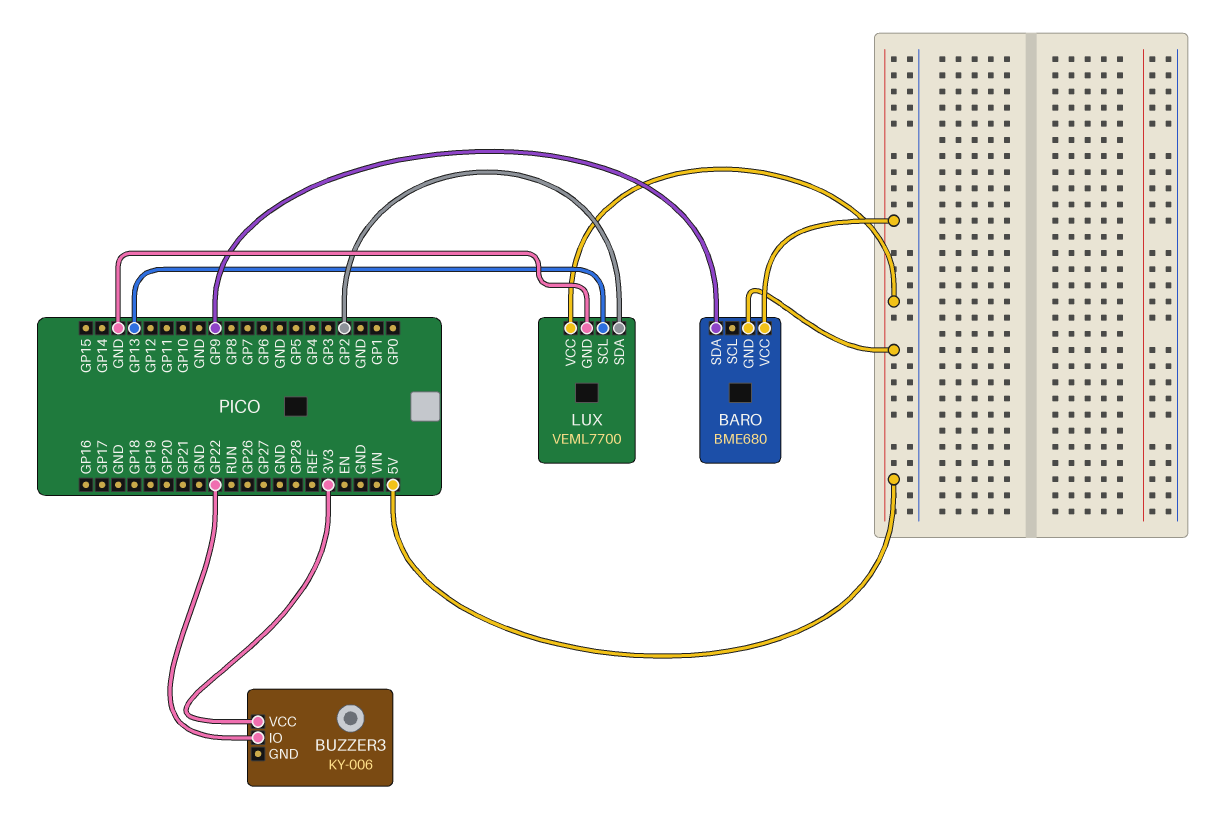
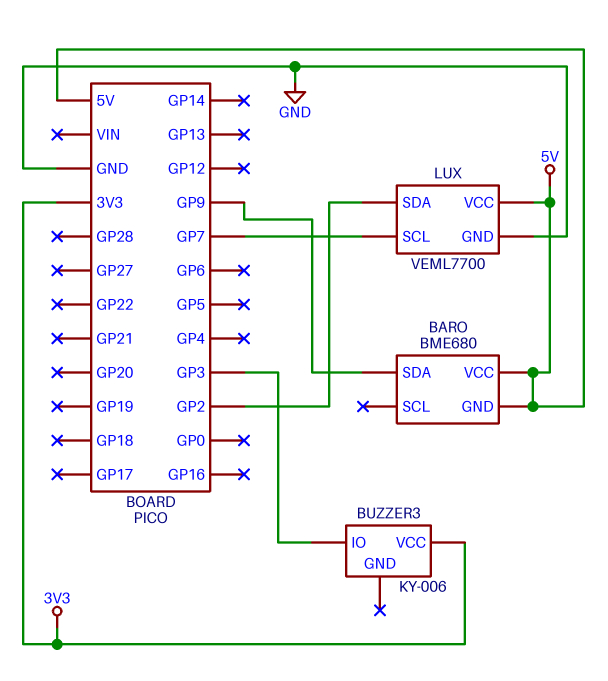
BUZZER3 pin IO: GP22 -> GP3
LUX pin SCL: GP13 -> GP7

